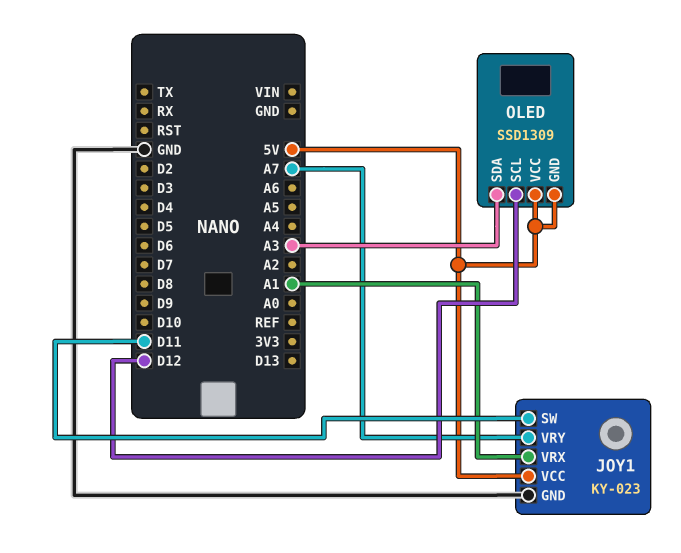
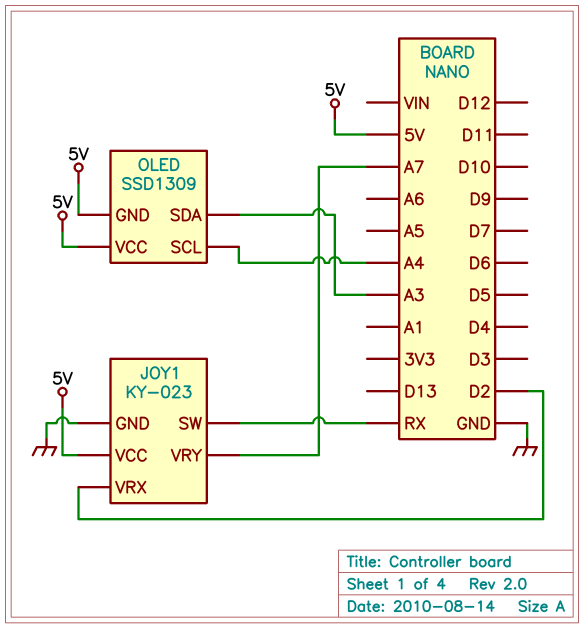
JOY1 pin SW: D11 -> RX
JOY1 pin VRX: A1 -> D2
OLED pin SCL: D12 -> A4

